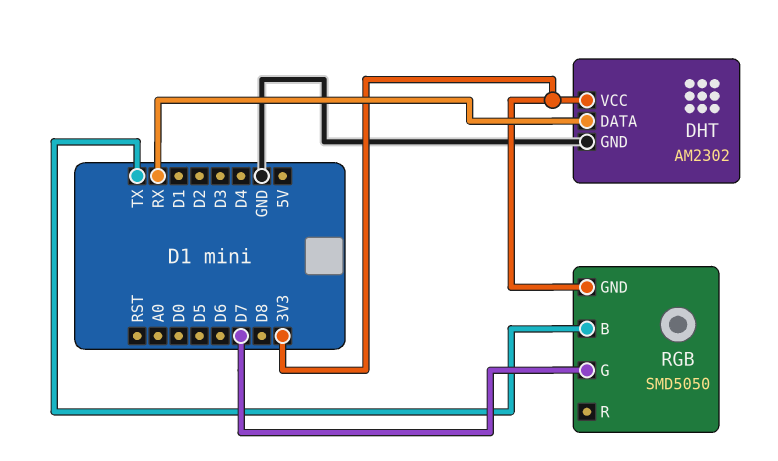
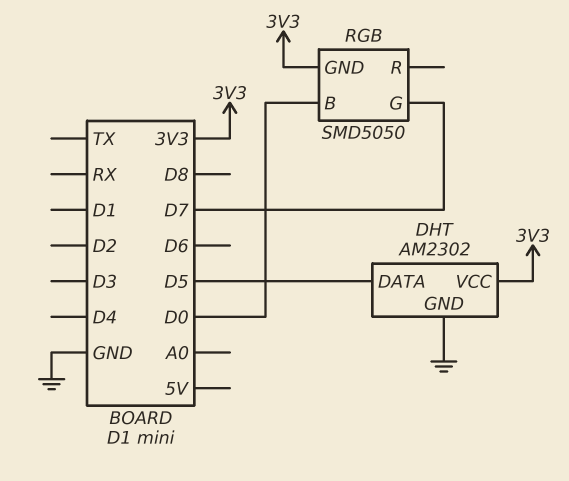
DHT pin DATA: RX -> D5
RGB pin B: TX -> D0

